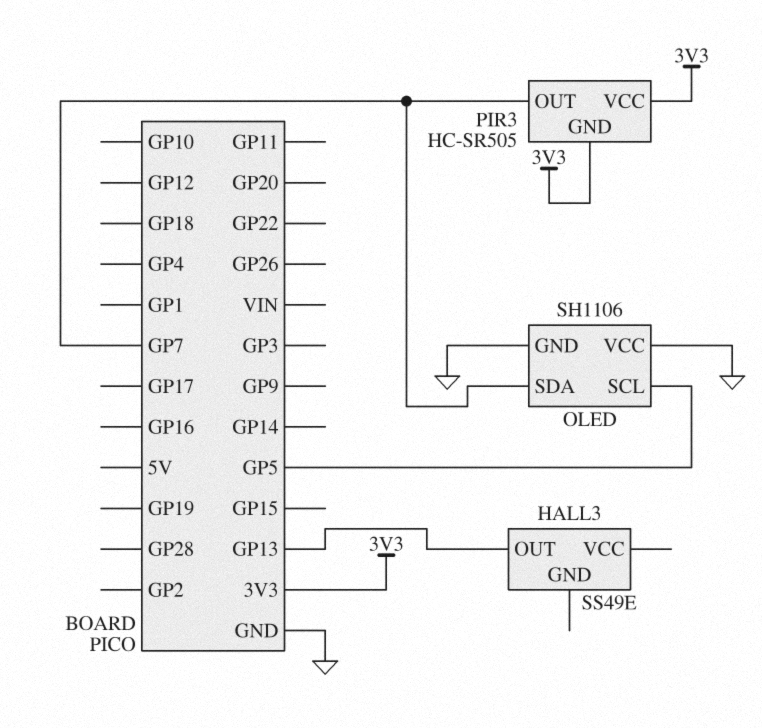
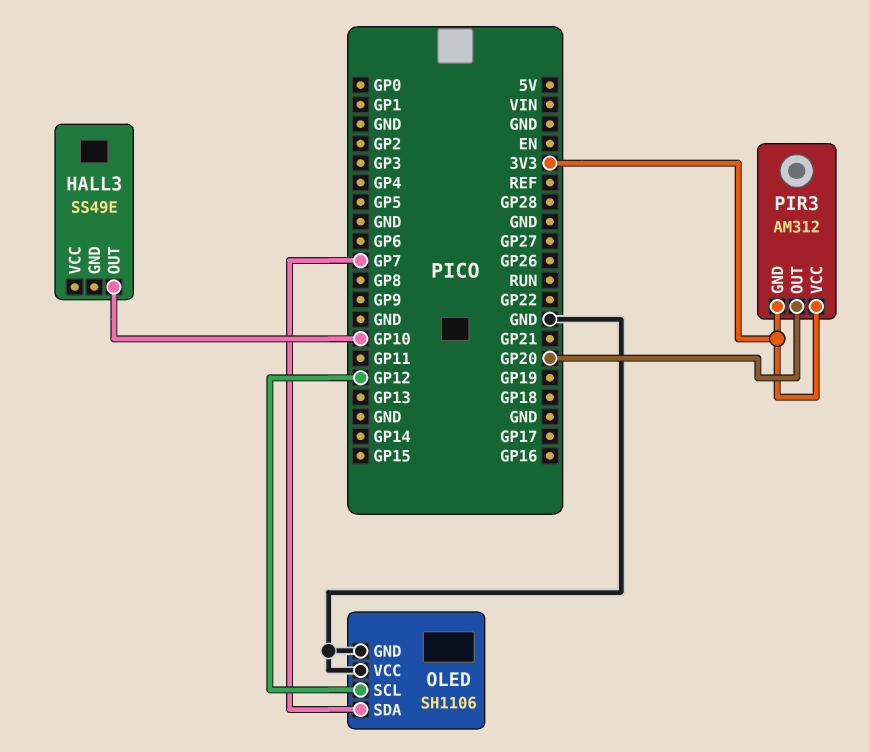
HALL3 pin OUT: GP13 -> GP10
OLED pin SCL: GP5 -> GP12
PIR3: HC-SR505 -> AM312
PIR3 pin OUT: GP7 -> GP20

